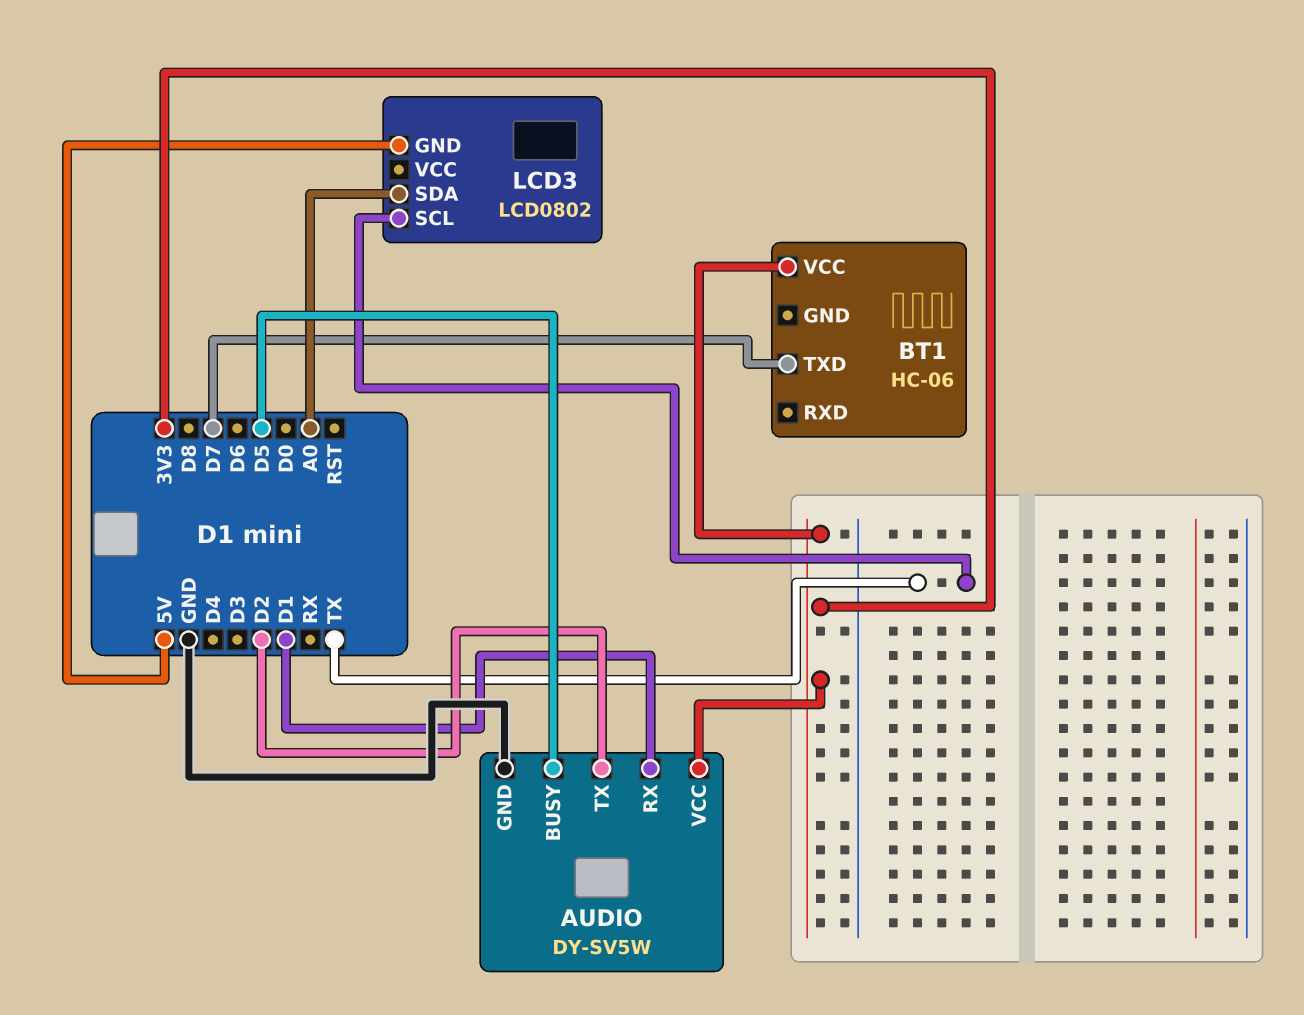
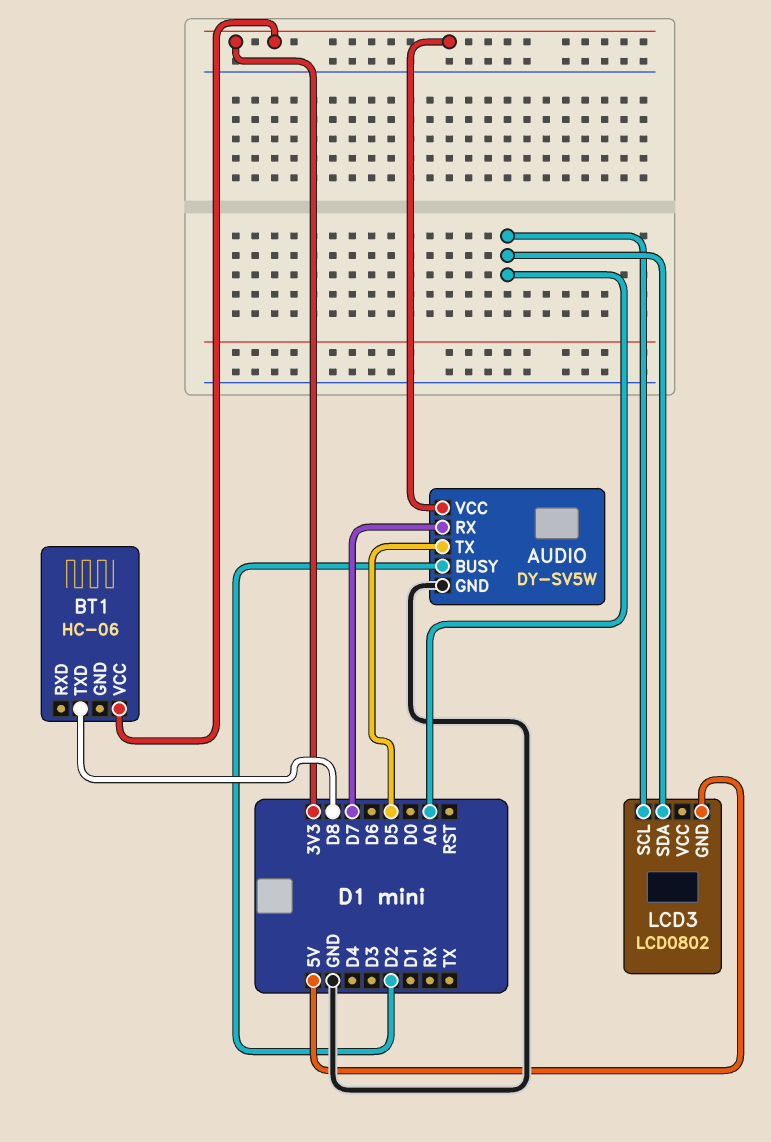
AUDIO pin BUSY: D5 -> D2
AUDIO pin RX: D1 -> D7
AUDIO pin TX: D2 -> D5
BT1 pin TXD: D7 -> D8
LCD3 pin SCL: TX -> A0

